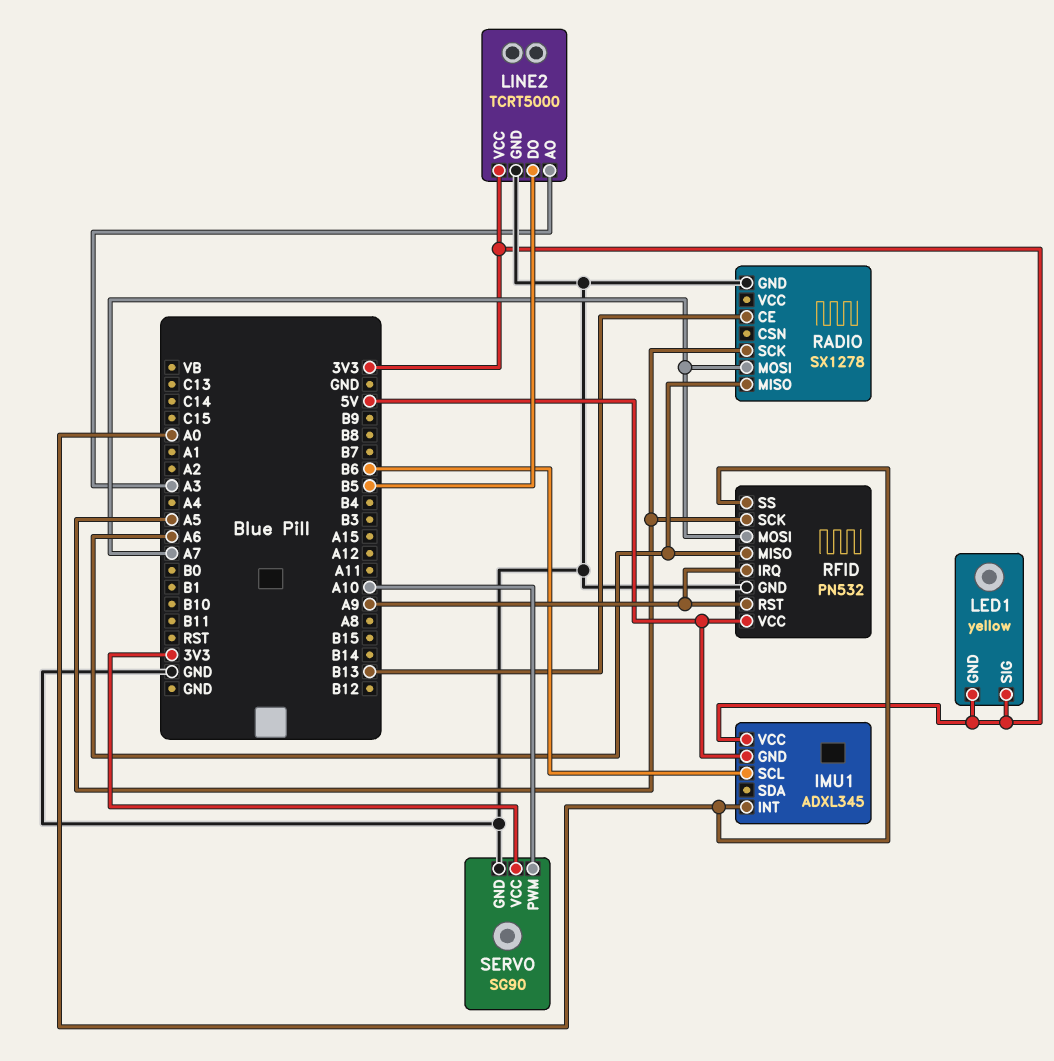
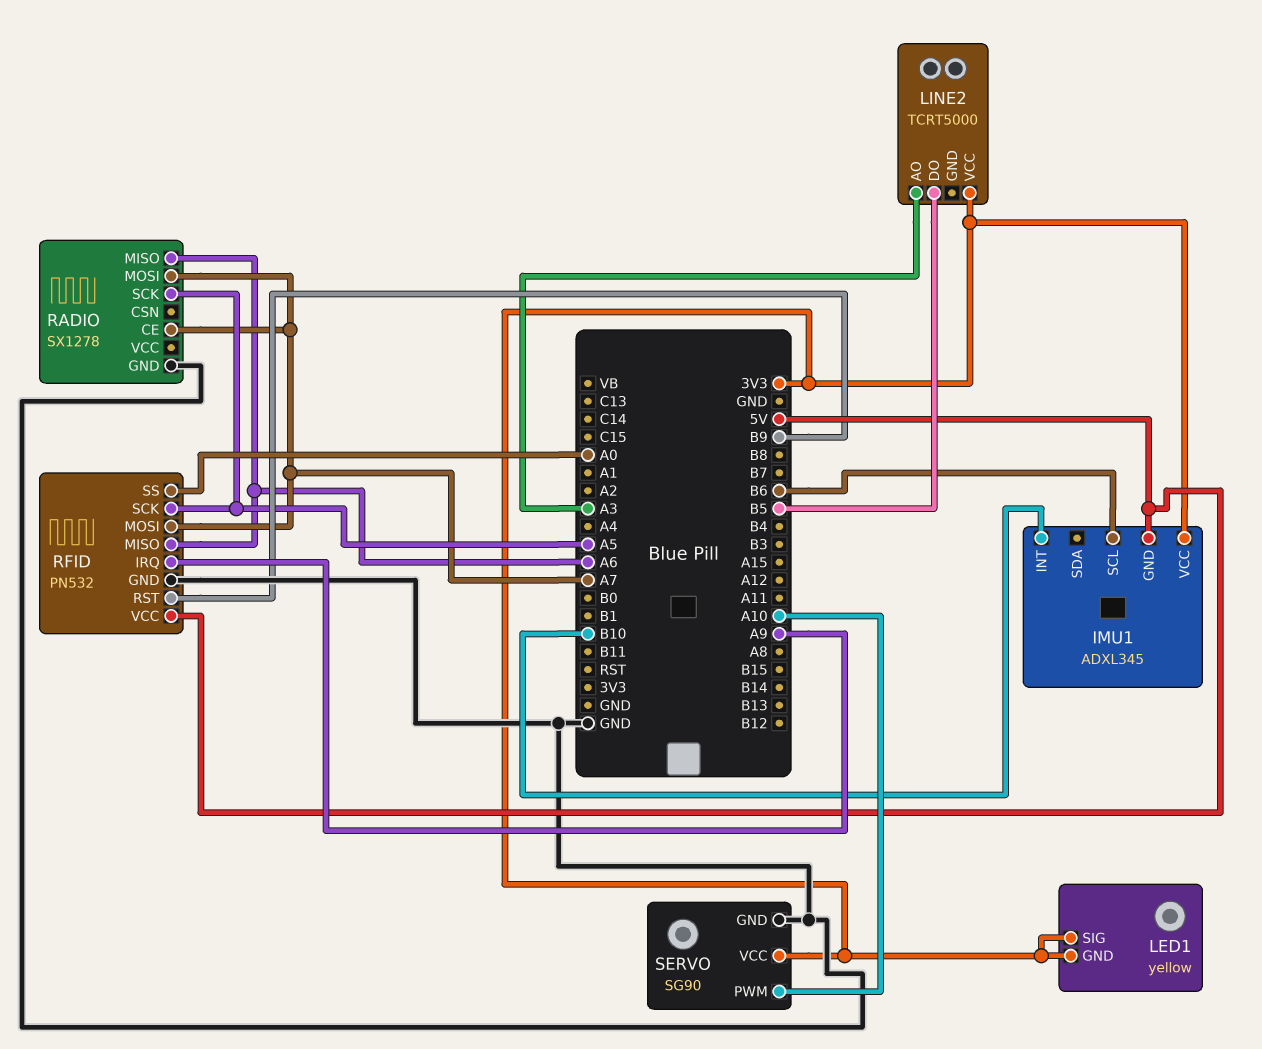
IMU1 pin INT: A0 -> B10
LINE2 pin GND: GND -> none
RADIO pin CE: B13 -> A7
RFID pin RST: A9 -> B9

